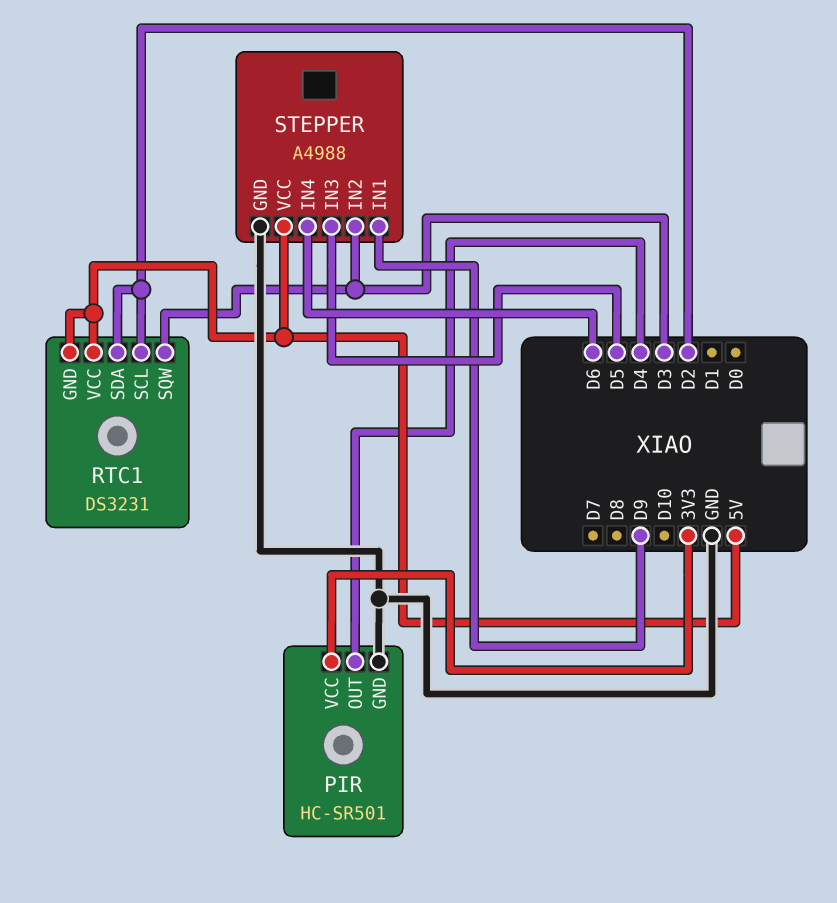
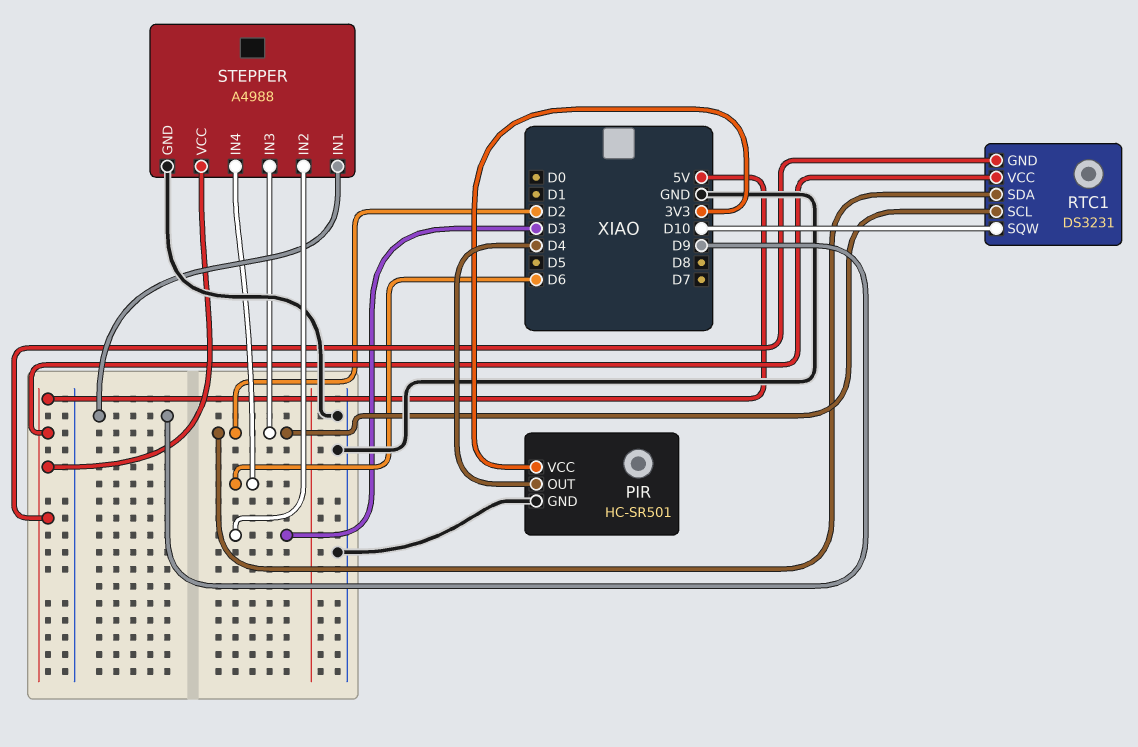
RTC1 pin SQW: D3 -> D10
STEPPER pin IN3: D5 -> D2

